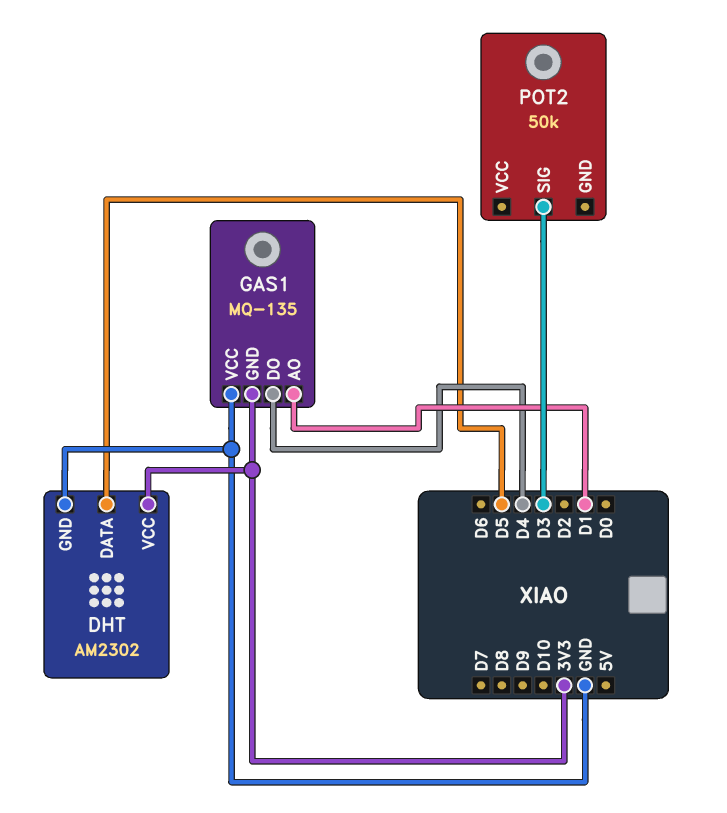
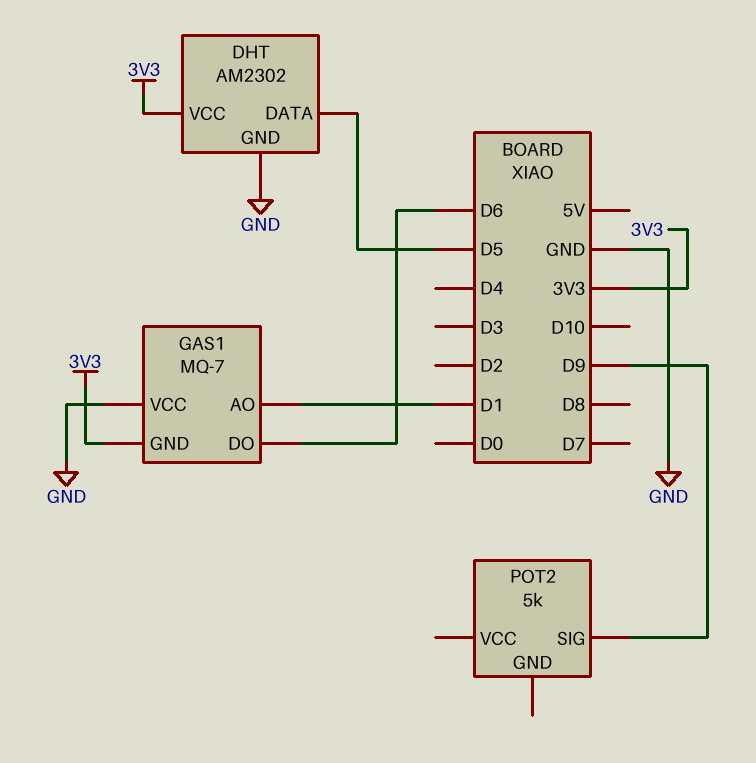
GAS1: MQ-135 -> MQ-7
GAS1 pin DO: D4 -> D6
POT2: 50k -> 5k
POT2 pin SIG: D3 -> D9

